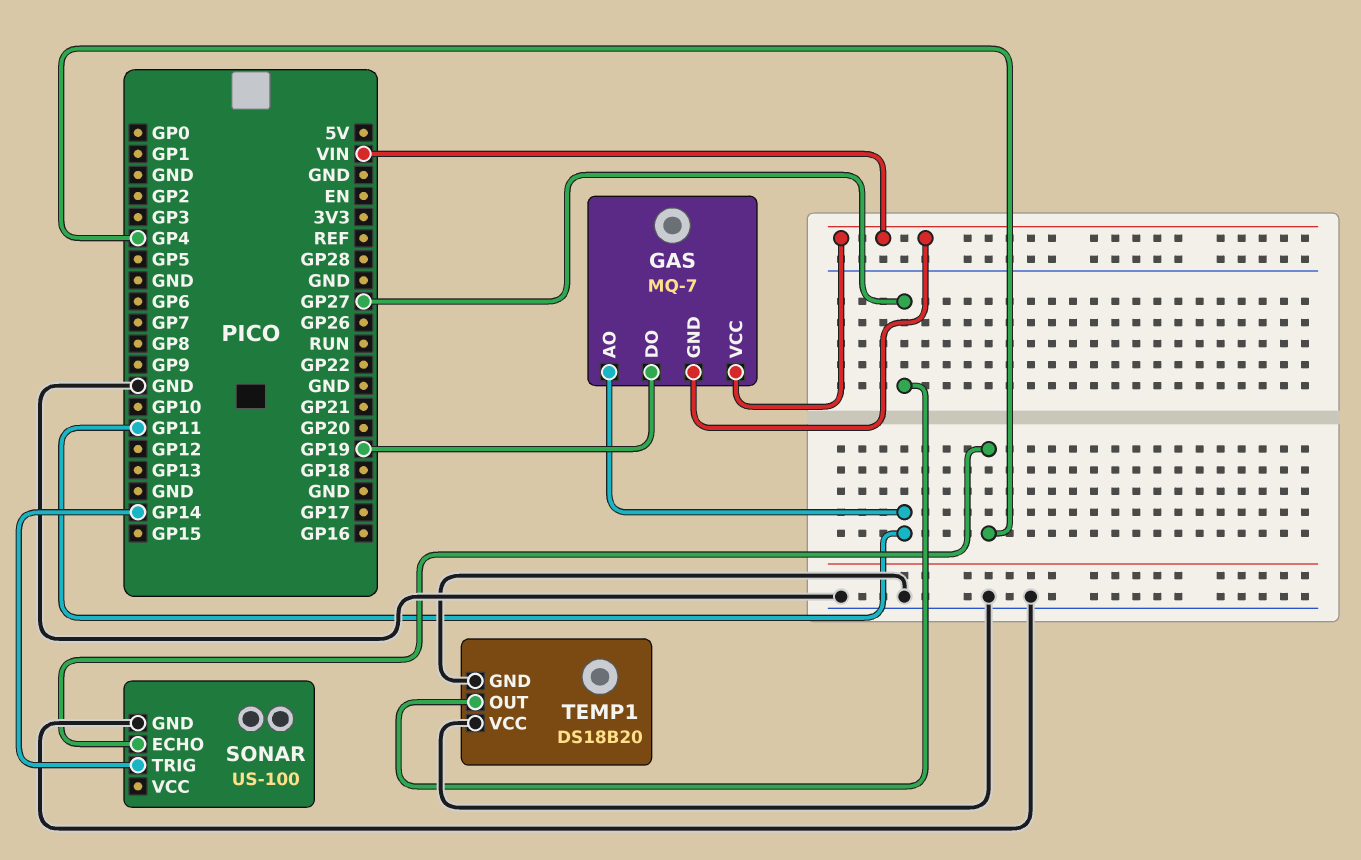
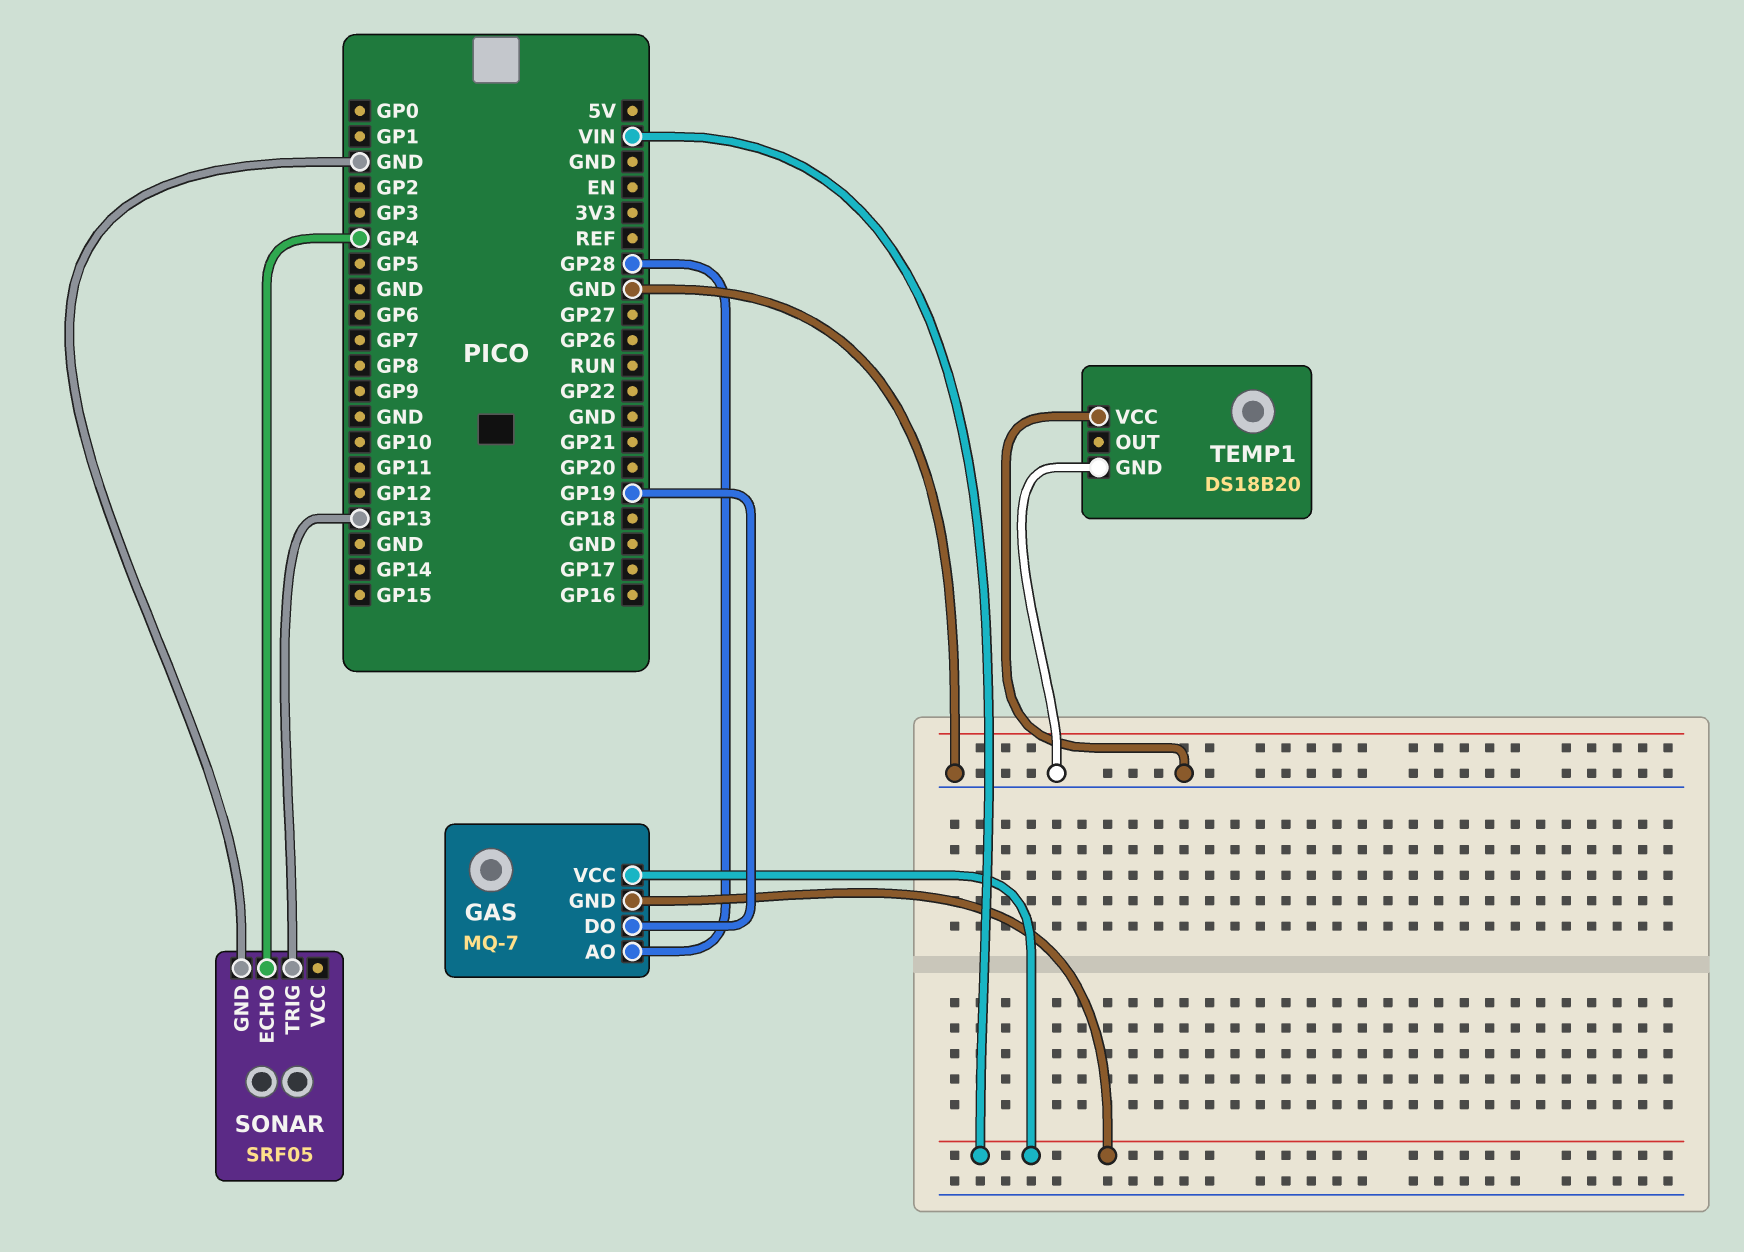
GAS pin AO: GP11 -> GP28
SONAR: US-100 -> SRF05
SONAR pin TRIG: GP14 -> GP13
TEMP1 pin OUT: GP27 -> none

